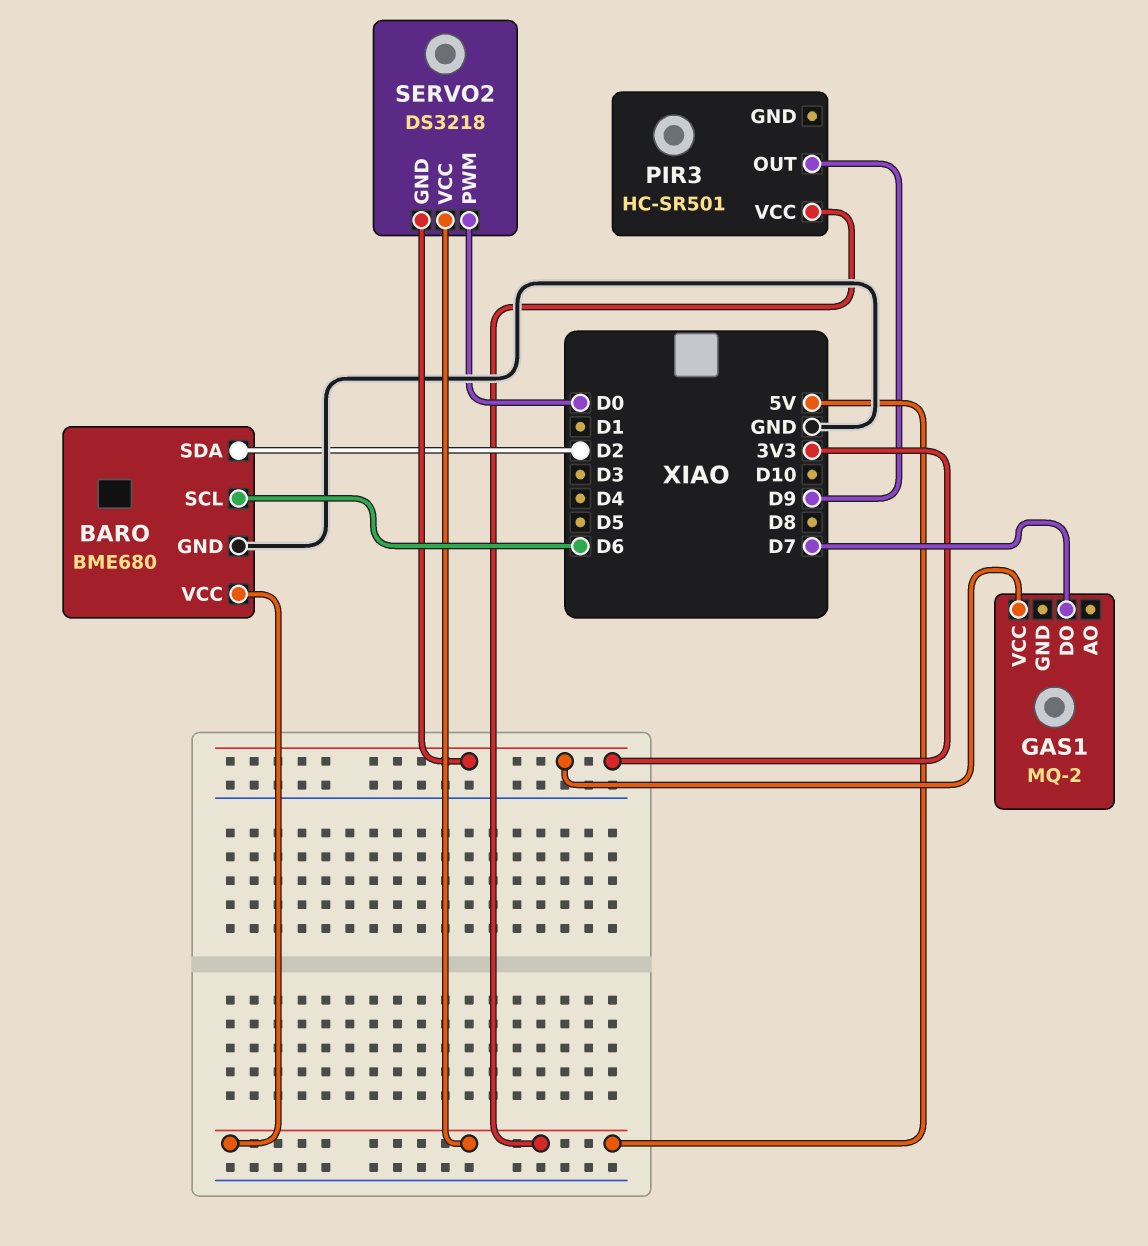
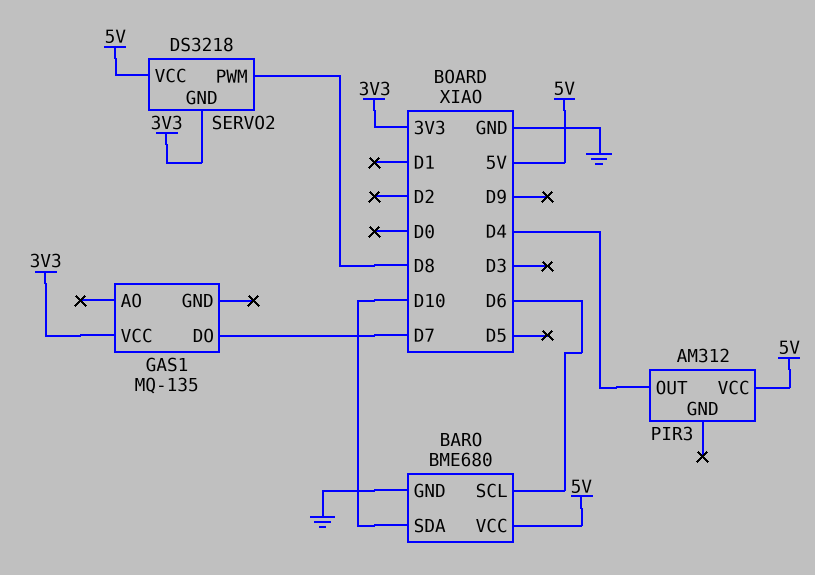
BARO pin SDA: D2 -> D10
GAS1: MQ-2 -> MQ-135
PIR3: HC-SR501 -> AM312
PIR3 pin OUT: D9 -> D4
SERVO2 pin PWM: D0 -> D8

